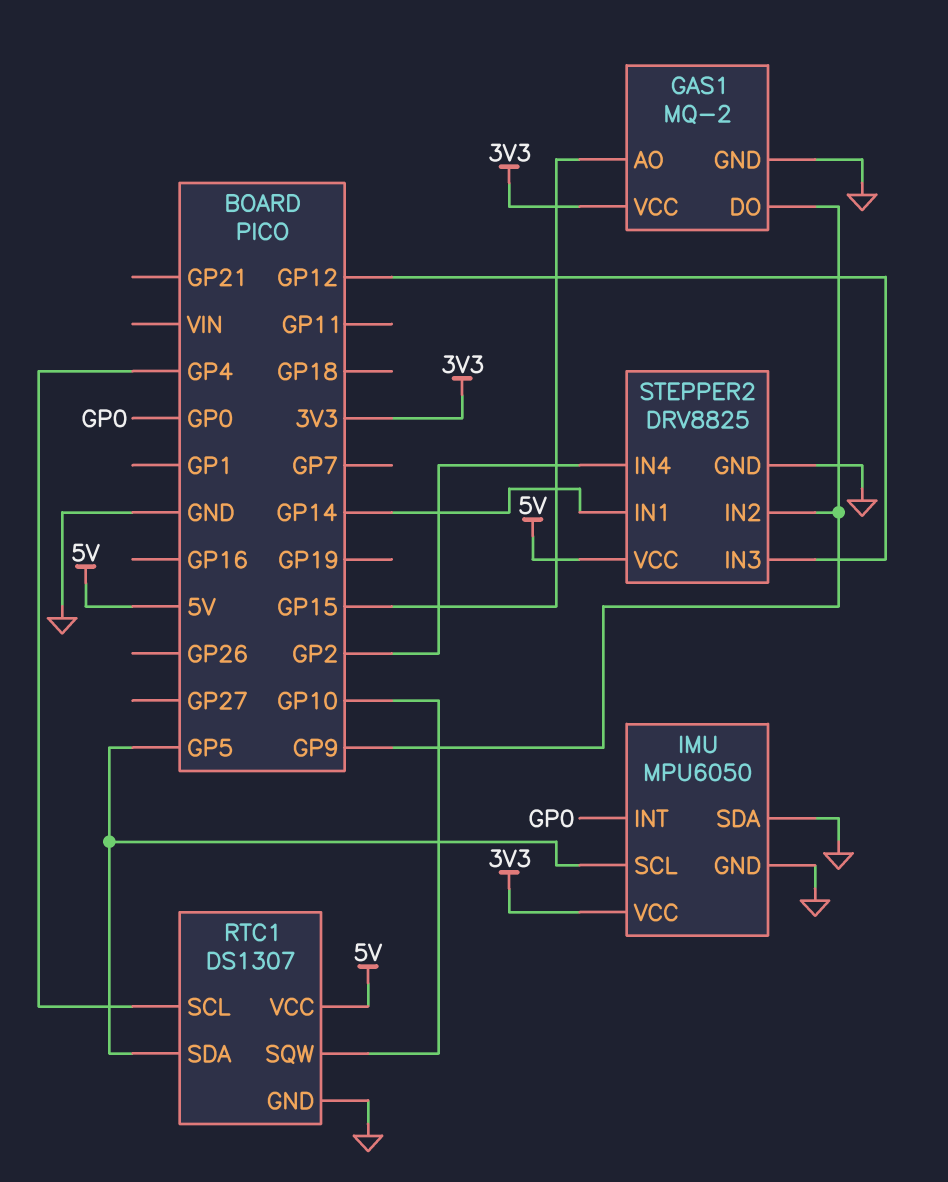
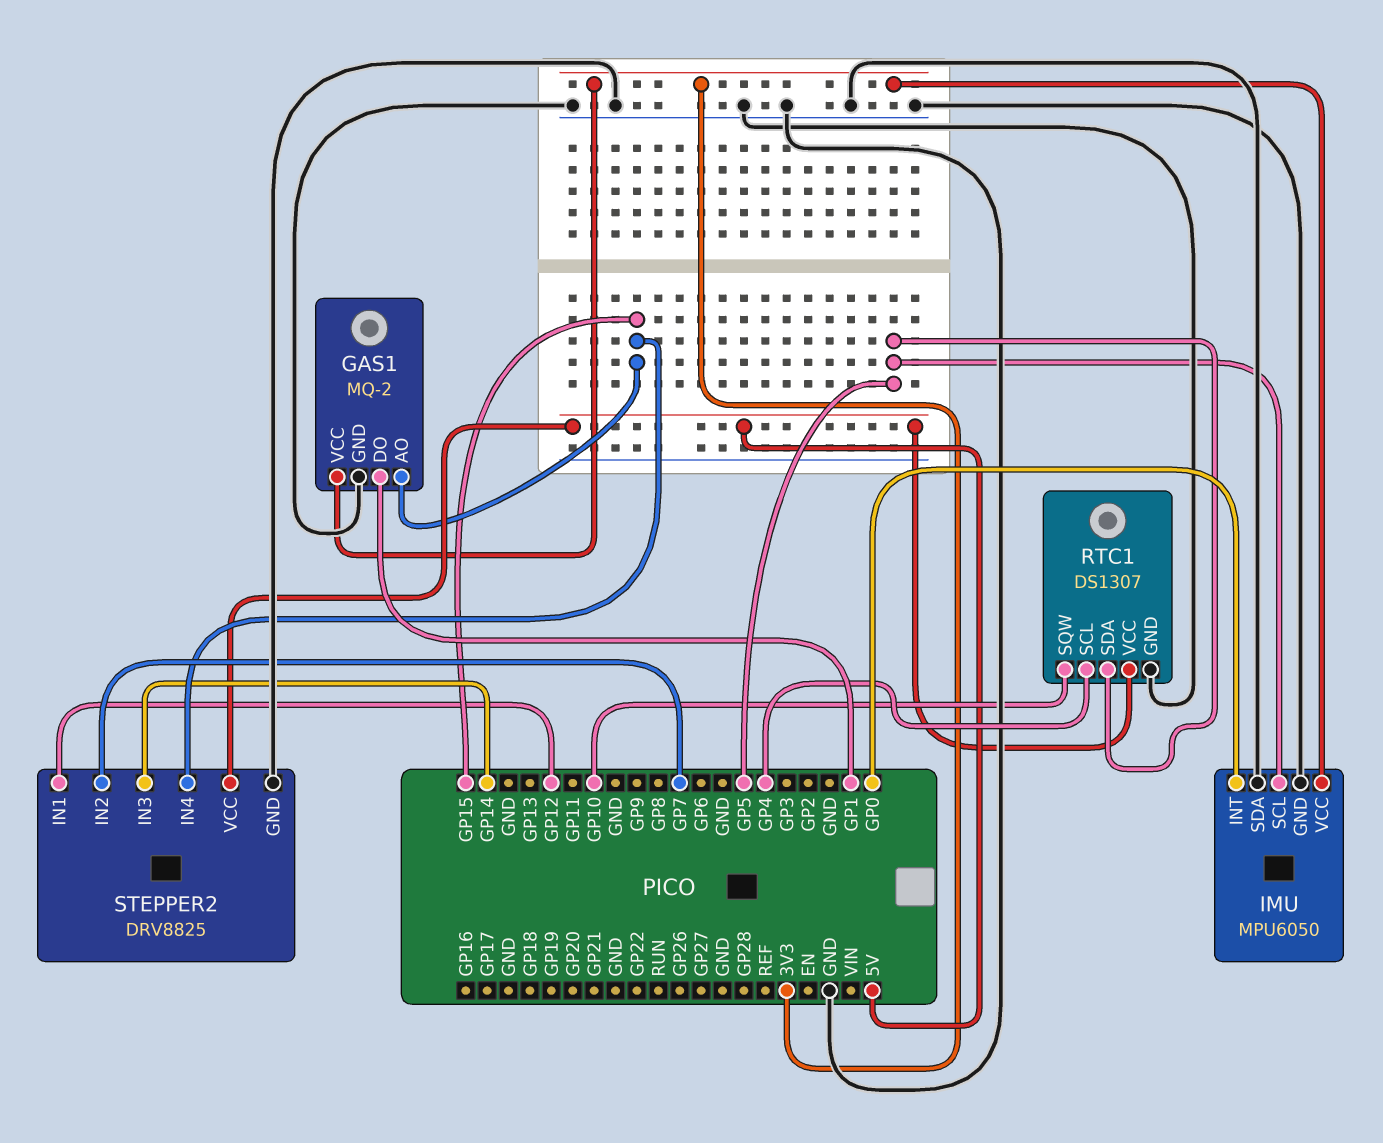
GAS1 pin DO: GP9 -> GP1
STEPPER2 pin IN1: GP14 -> GP12
STEPPER2 pin IN2: GP9 -> GP7
STEPPER2 pin IN3: GP12 -> GP14
STEPPER2 pin IN4: GP2 -> GP15

